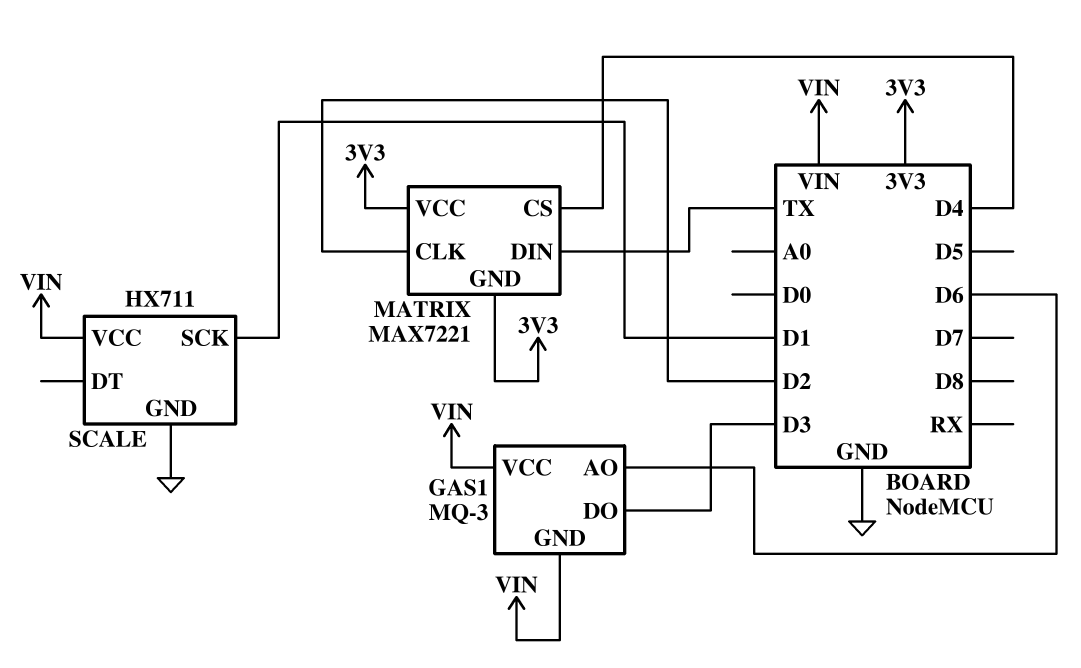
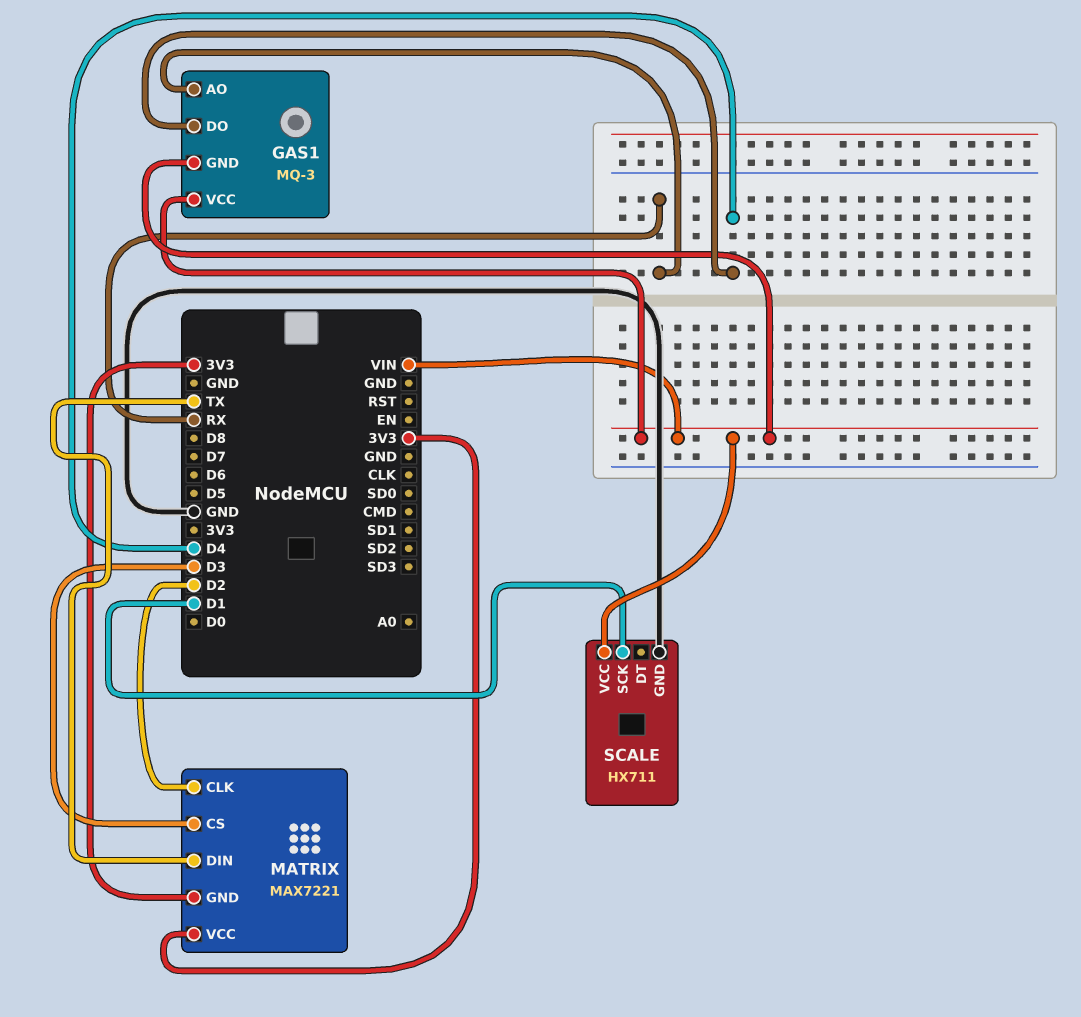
GAS1 pin AO: D6 -> RX
GAS1 pin DO: D3 -> D4
MATRIX pin CS: D4 -> D3

